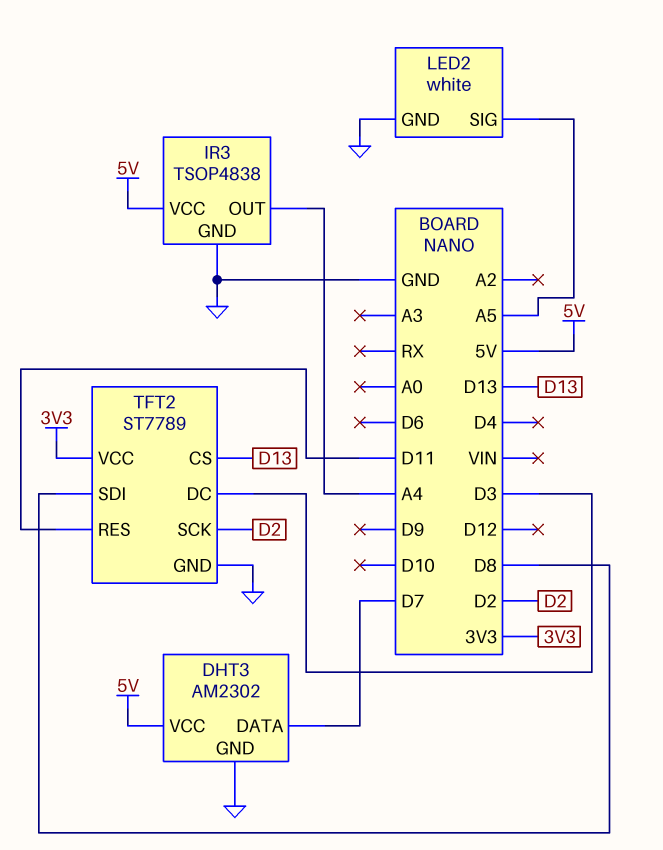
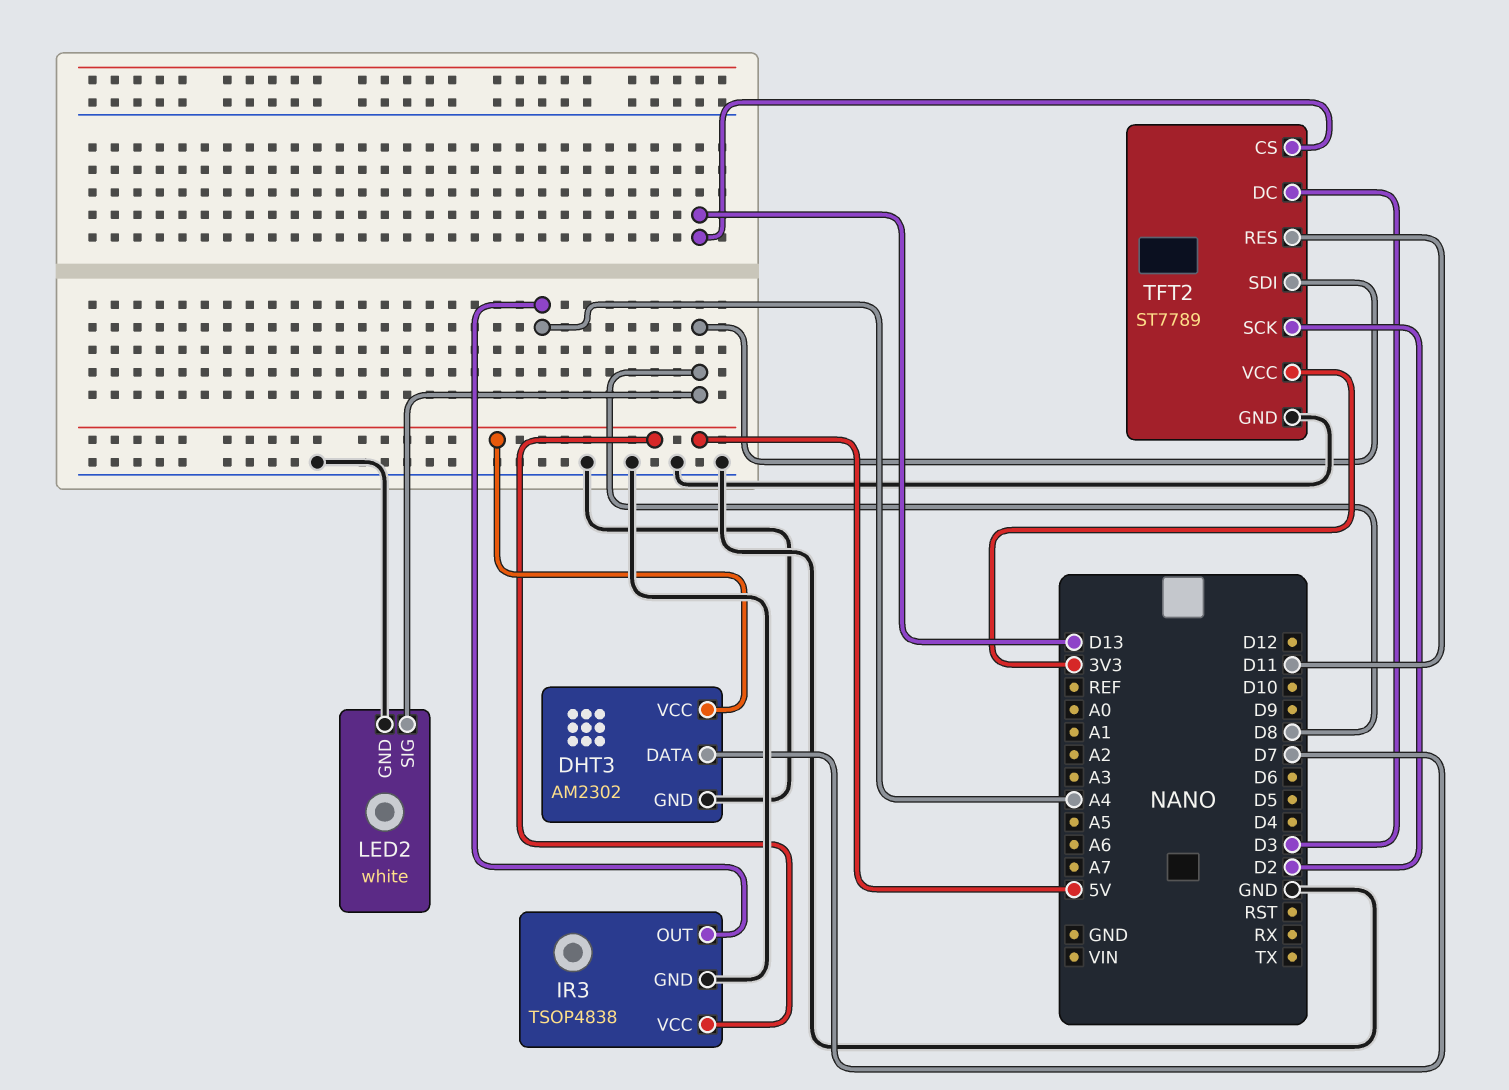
LED2 pin SIG: A5 -> D8

